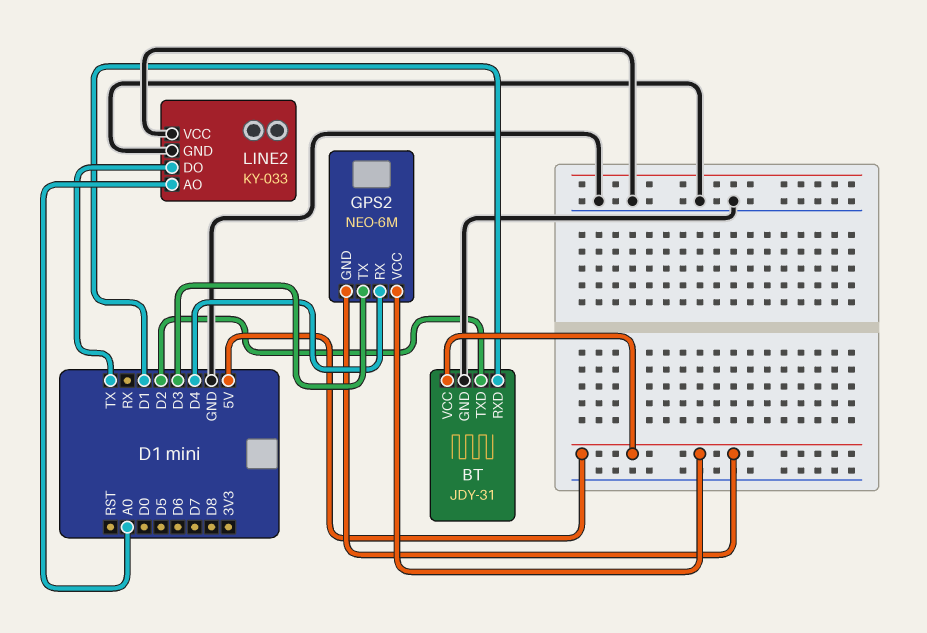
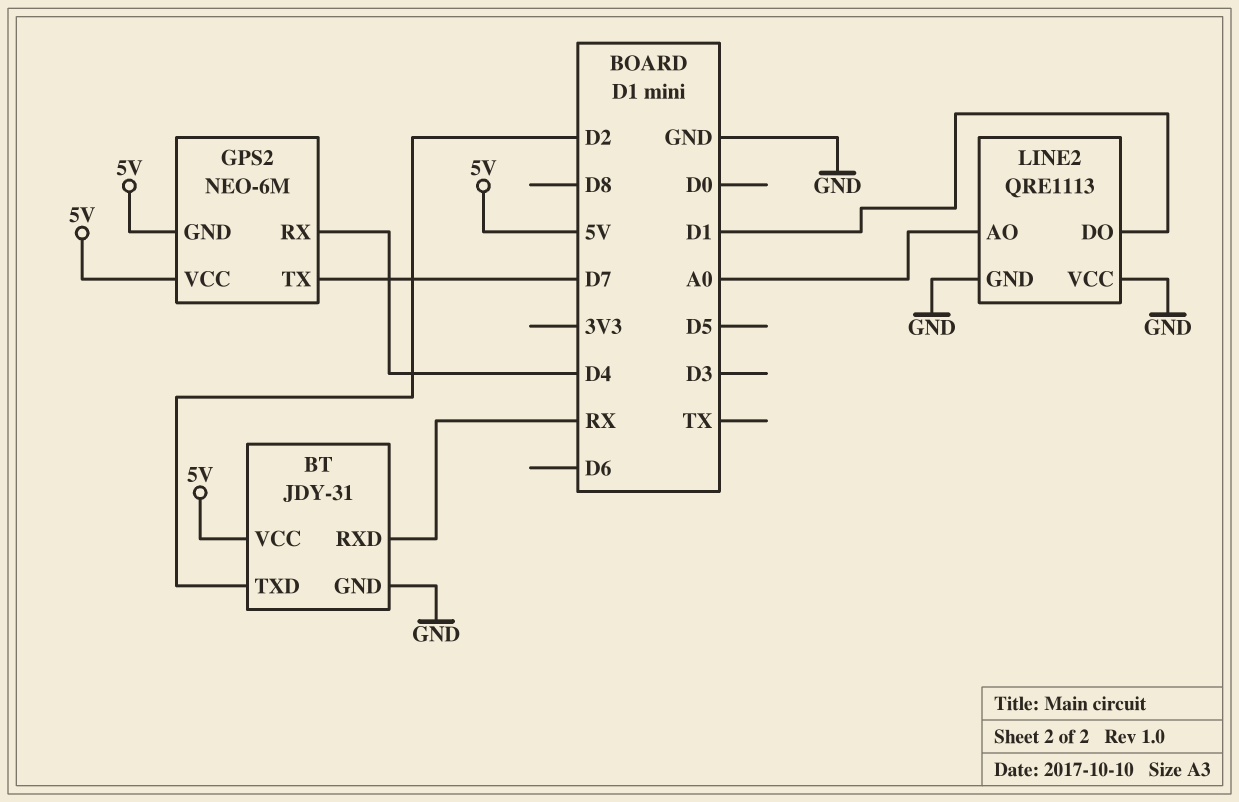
BT pin RXD: D1 -> RX
GPS2 pin TX: D3 -> D7
LINE2: KY-033 -> QRE1113
LINE2 pin DO: TX -> D1

